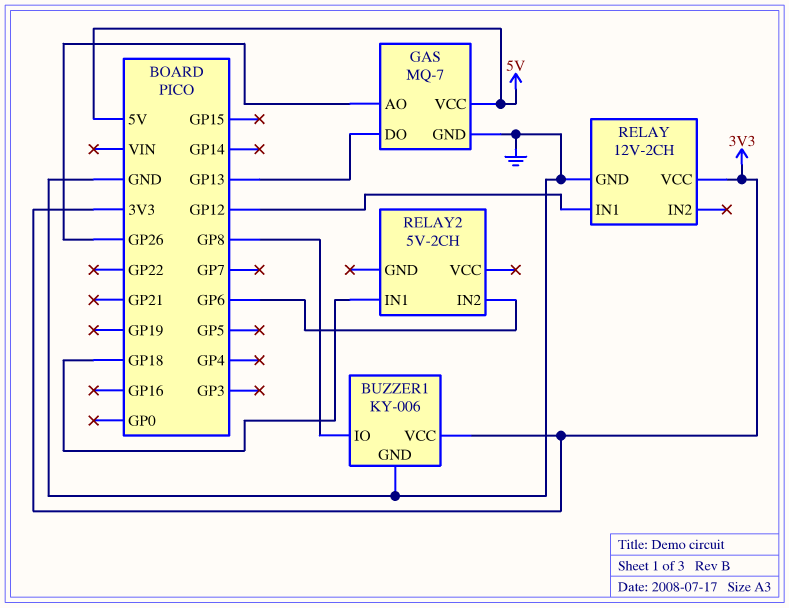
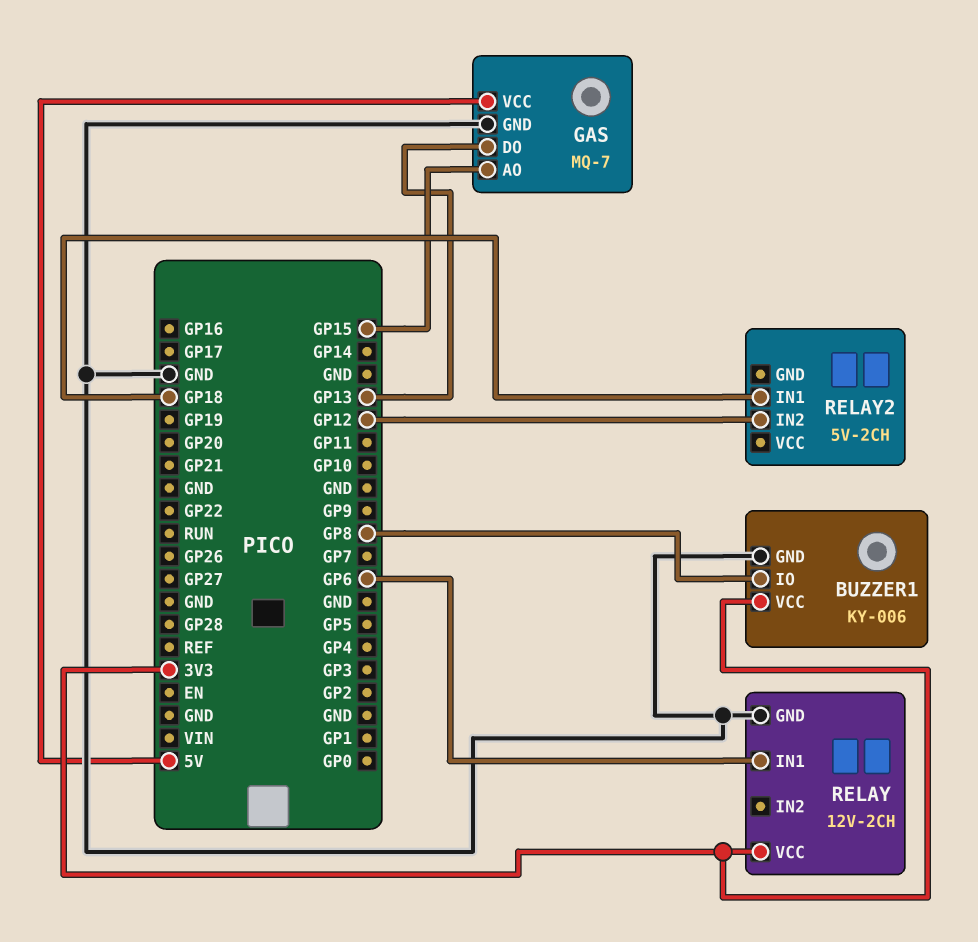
GAS pin AO: GP26 -> GP15
RELAY pin IN1: GP12 -> GP6
RELAY2 pin IN2: GP6 -> GP12

